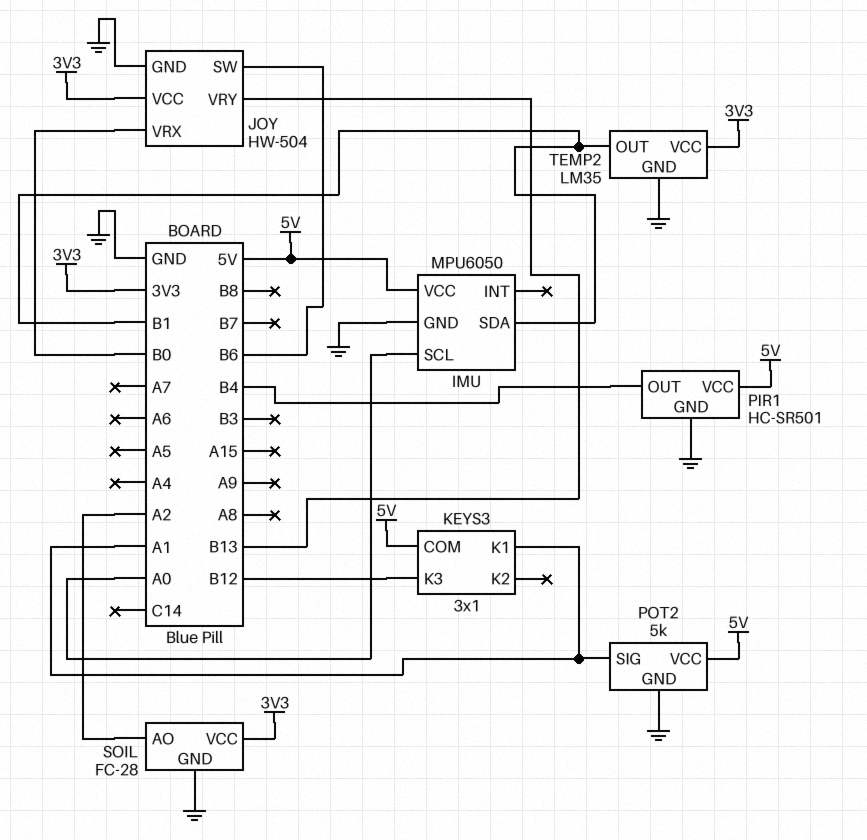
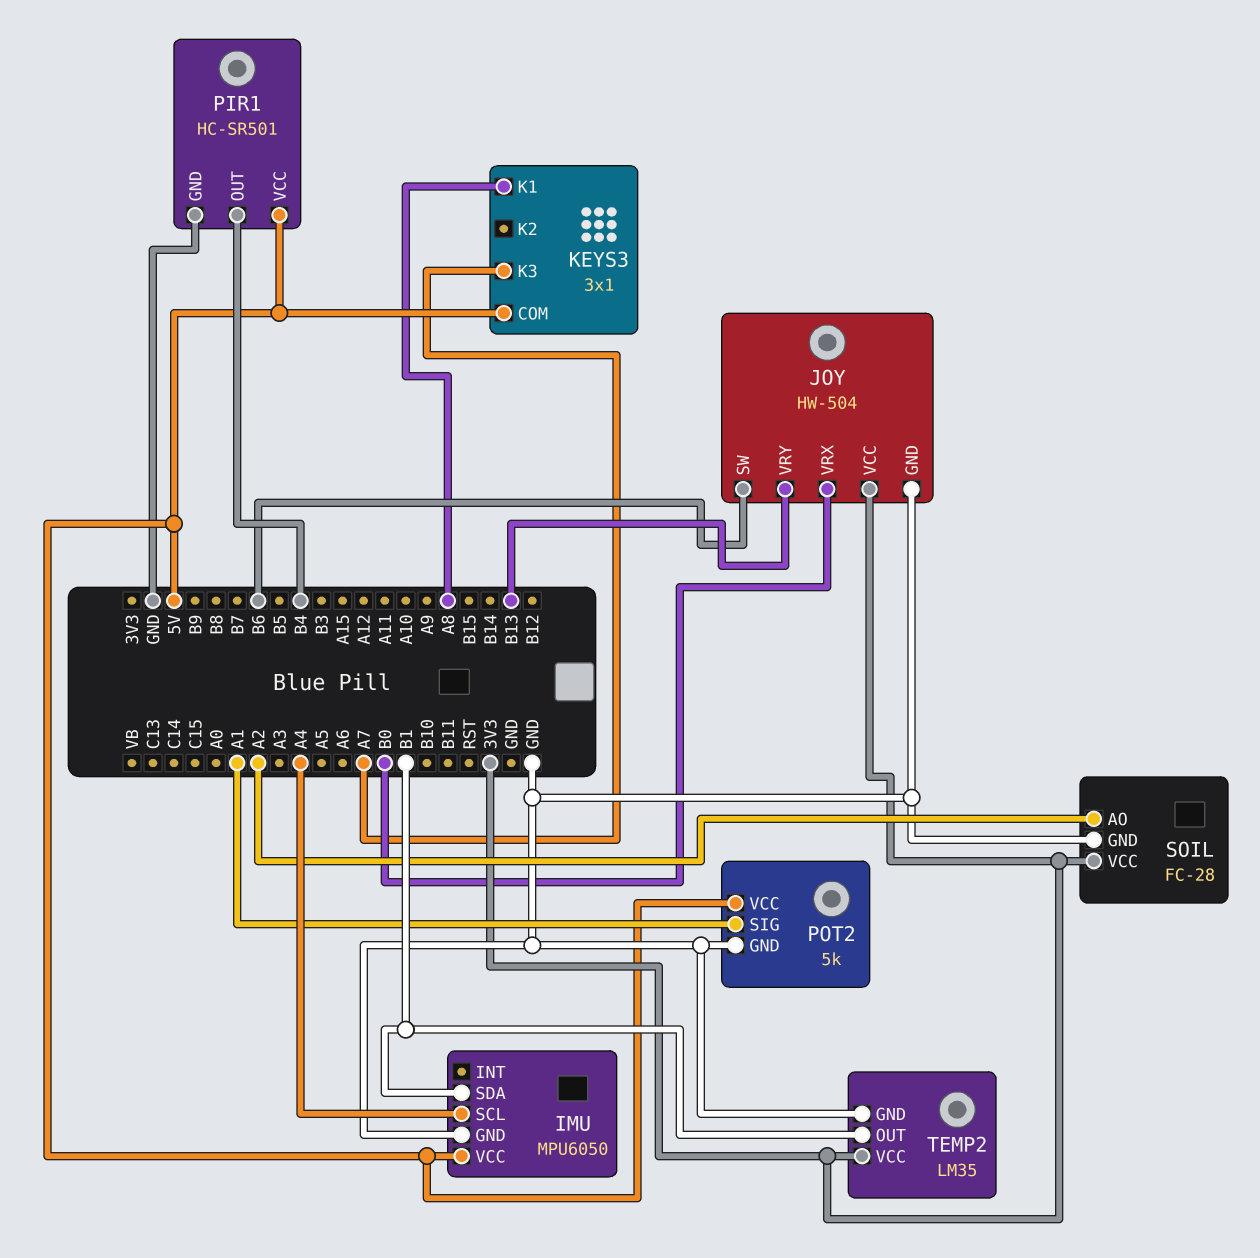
IMU pin SCL: A0 -> A4
KEYS3 pin K1: A1 -> A8
KEYS3 pin K3: B12 -> A7

